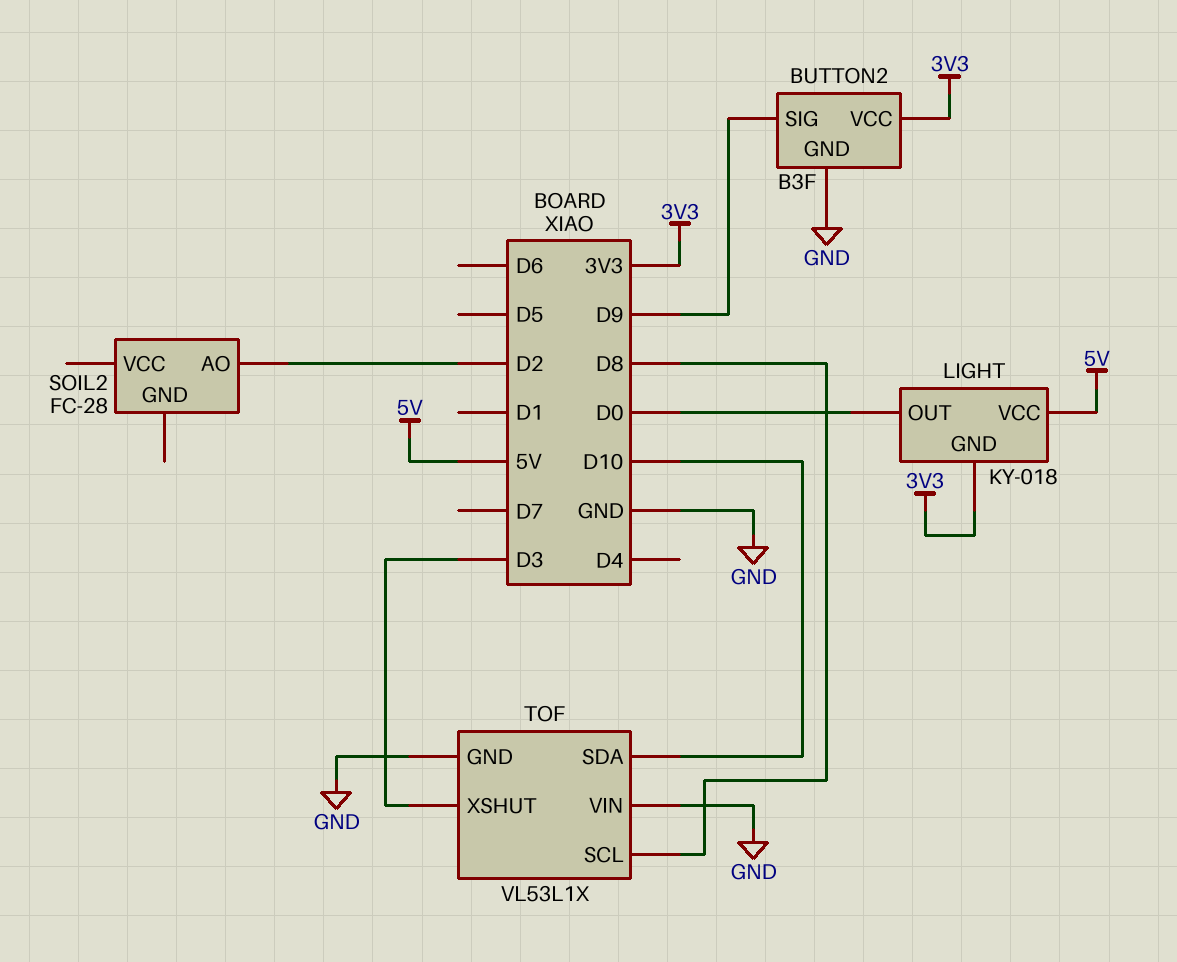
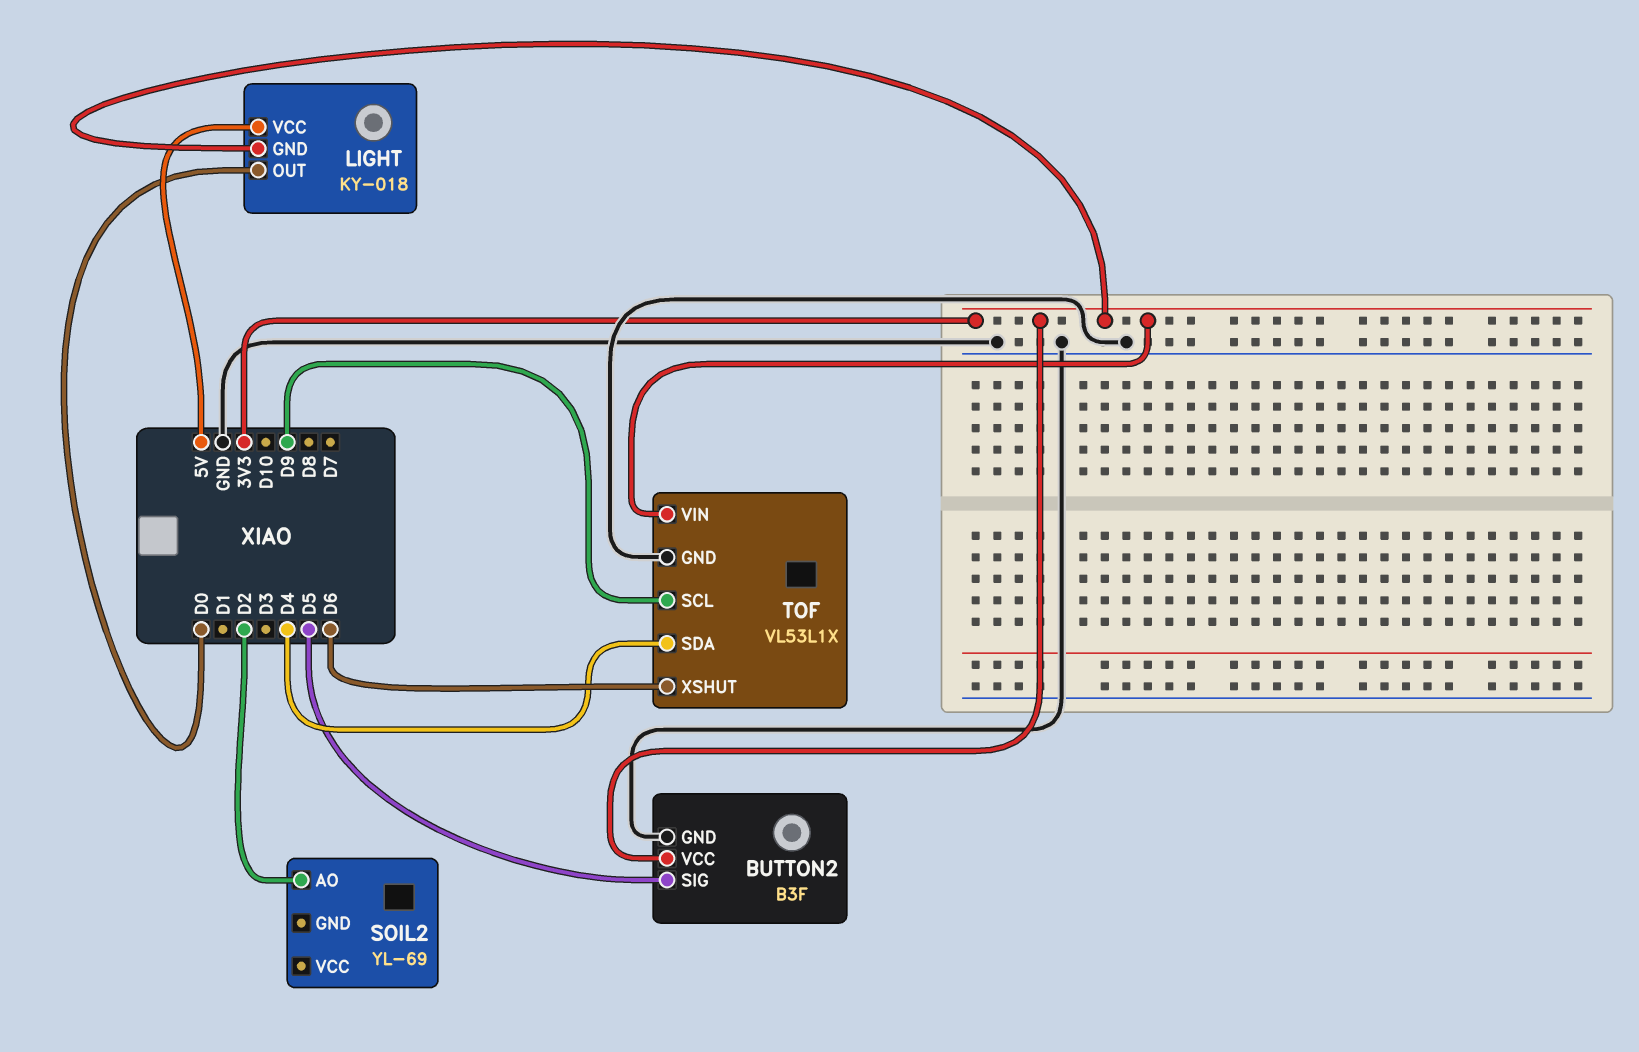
BUTTON2 pin SIG: D9 -> D5
SOIL2: FC-28 -> YL-69
TOF pin SCL: D8 -> D9
TOF pin SDA: D10 -> D4
TOF pin VIN: GND -> 3V3
TOF pin XSHUT: D3 -> D6

